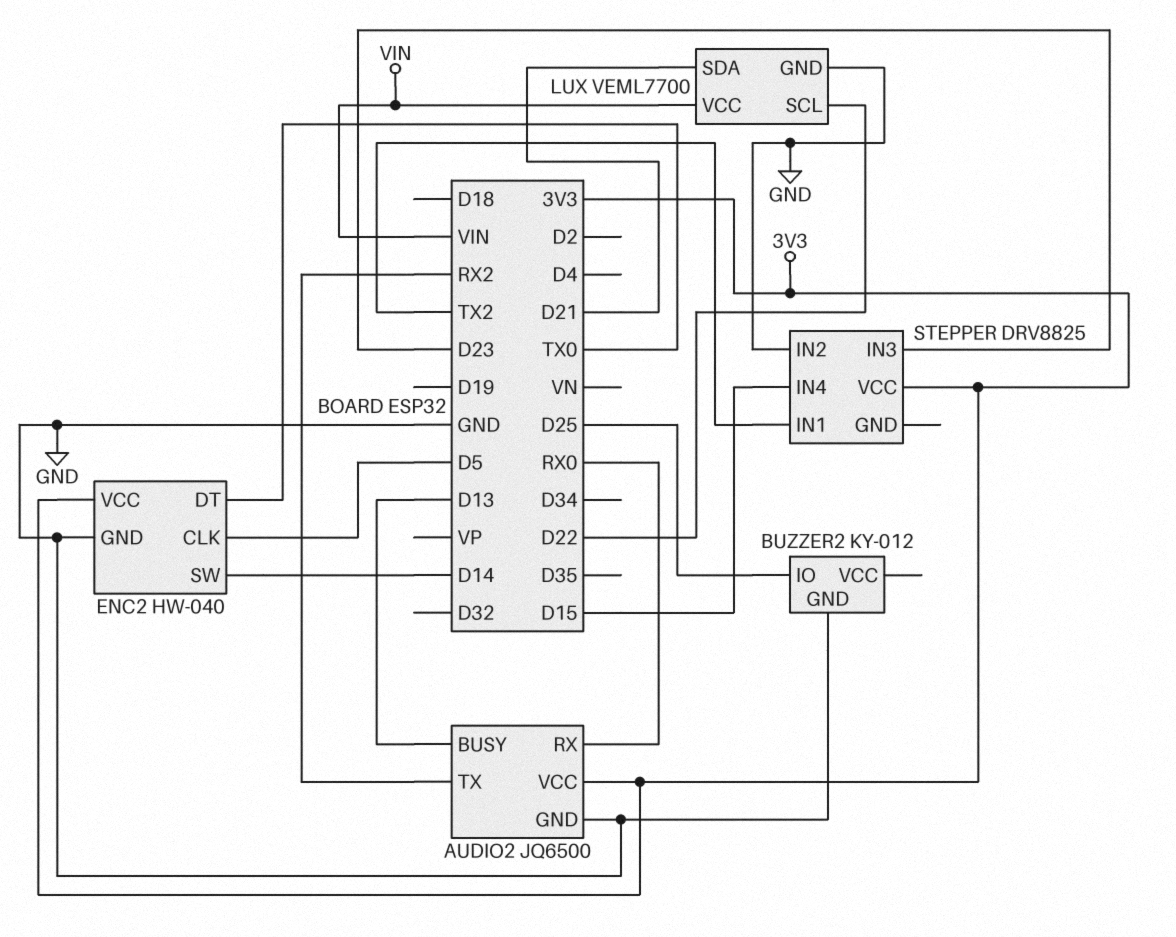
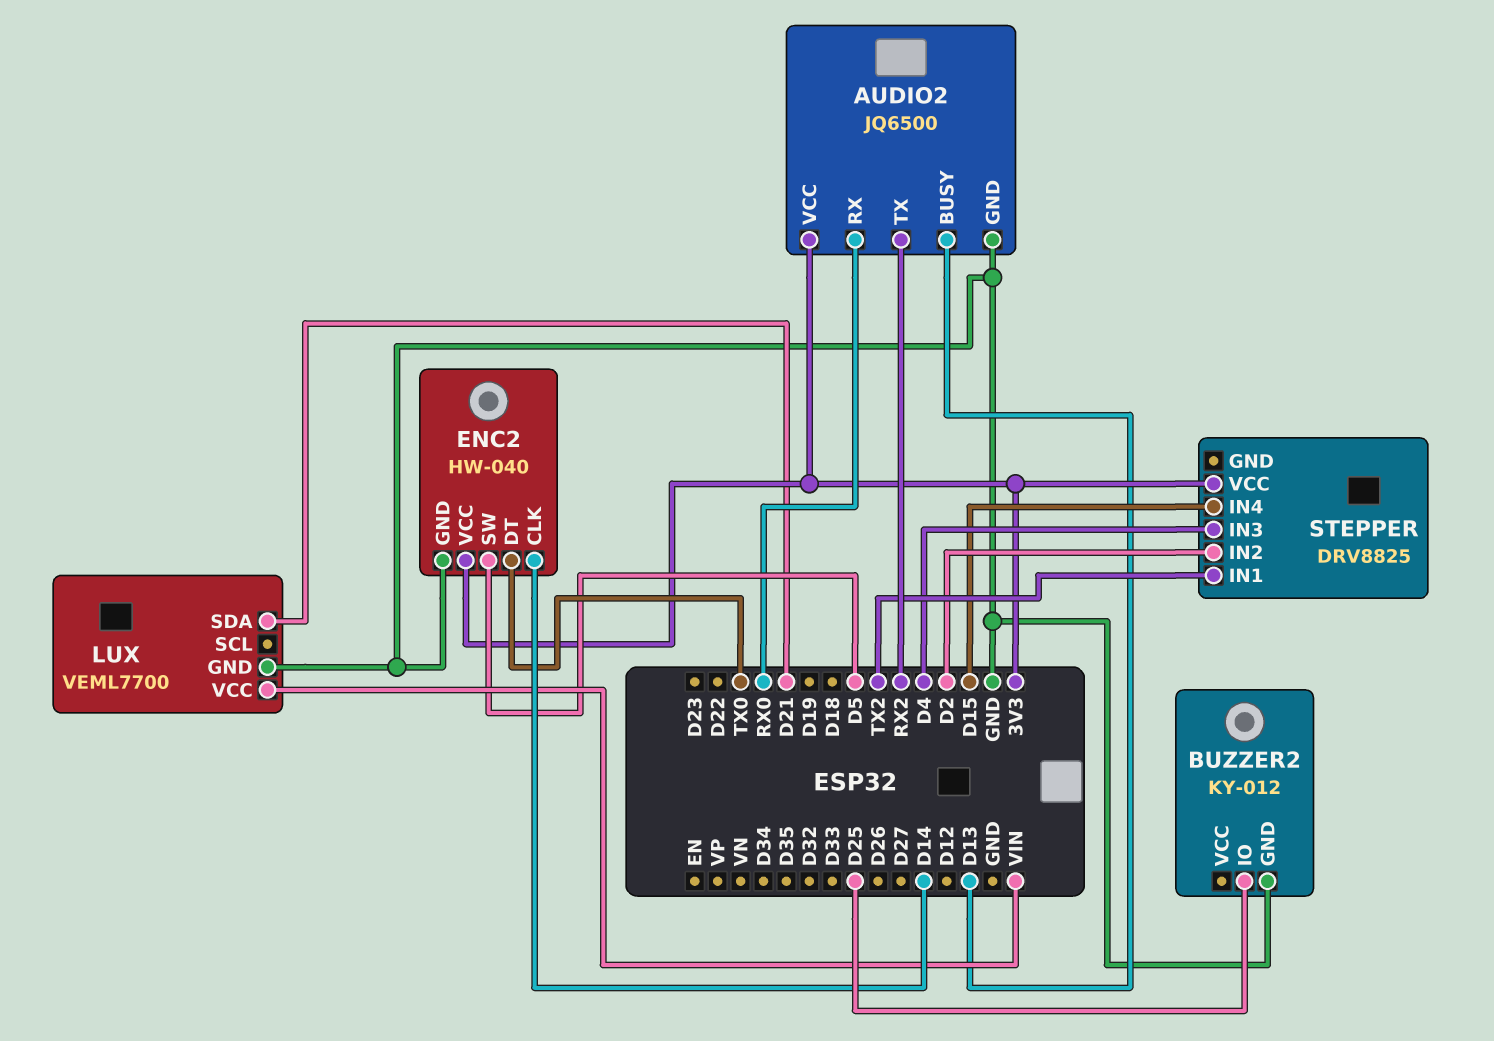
ENC2 pin CLK: D5 -> D14
ENC2 pin SW: D14 -> D5
LUX pin SCL: D22 -> none
STEPPER pin IN2: GND -> D2
STEPPER pin IN3: D23 -> D4

